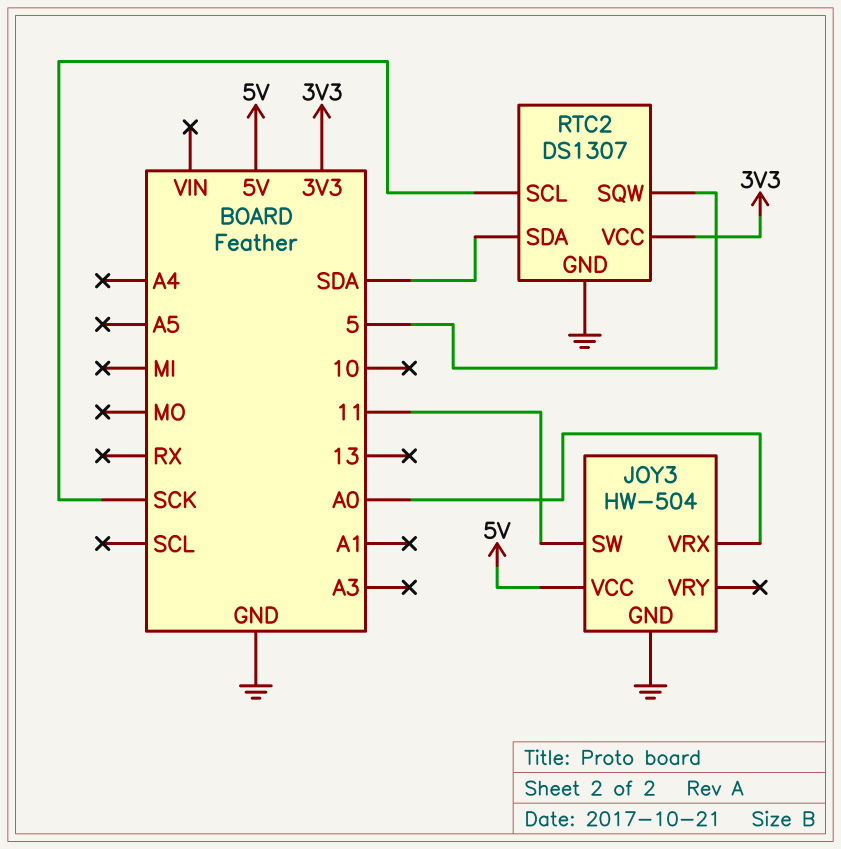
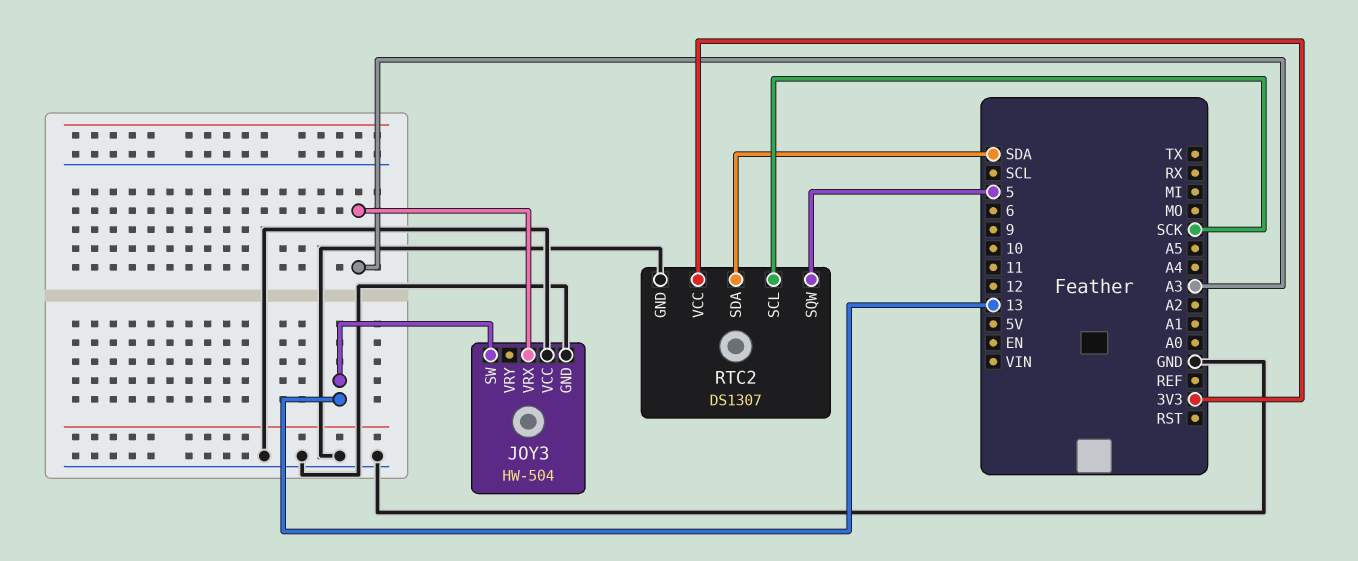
JOY3 pin SW: 11 -> 13
JOY3 pin VCC: 5V -> GND
JOY3 pin VRX: A0 -> A3

